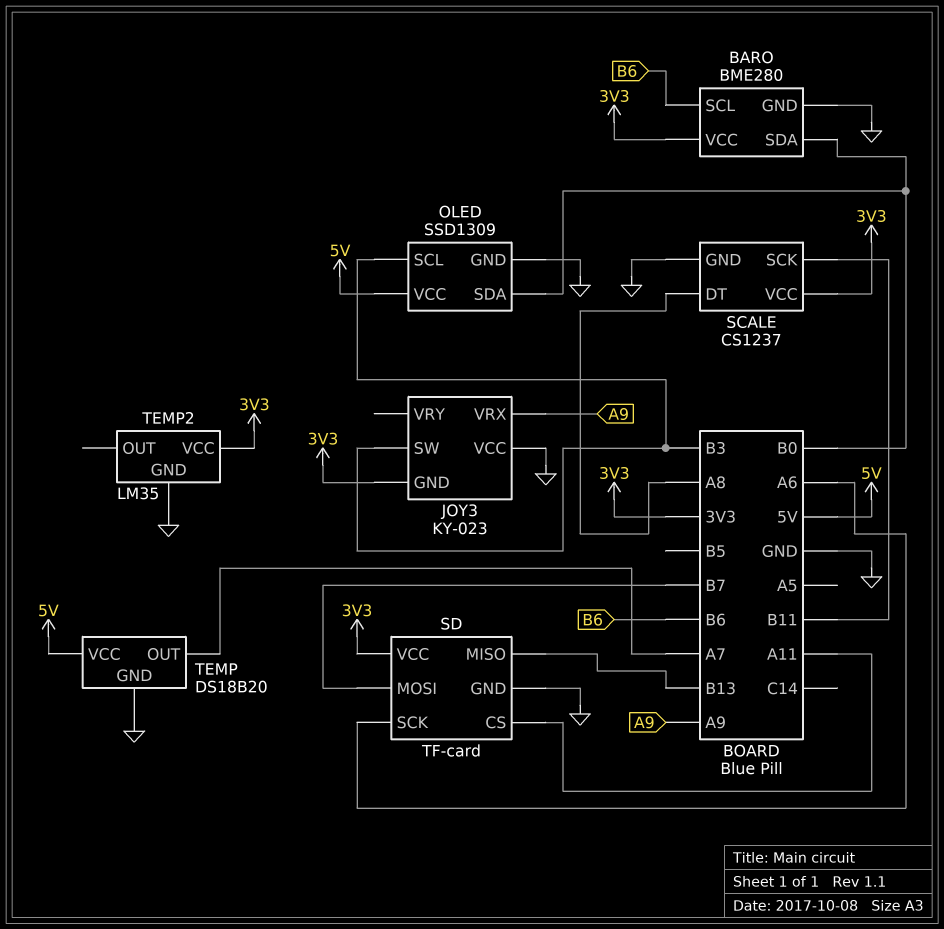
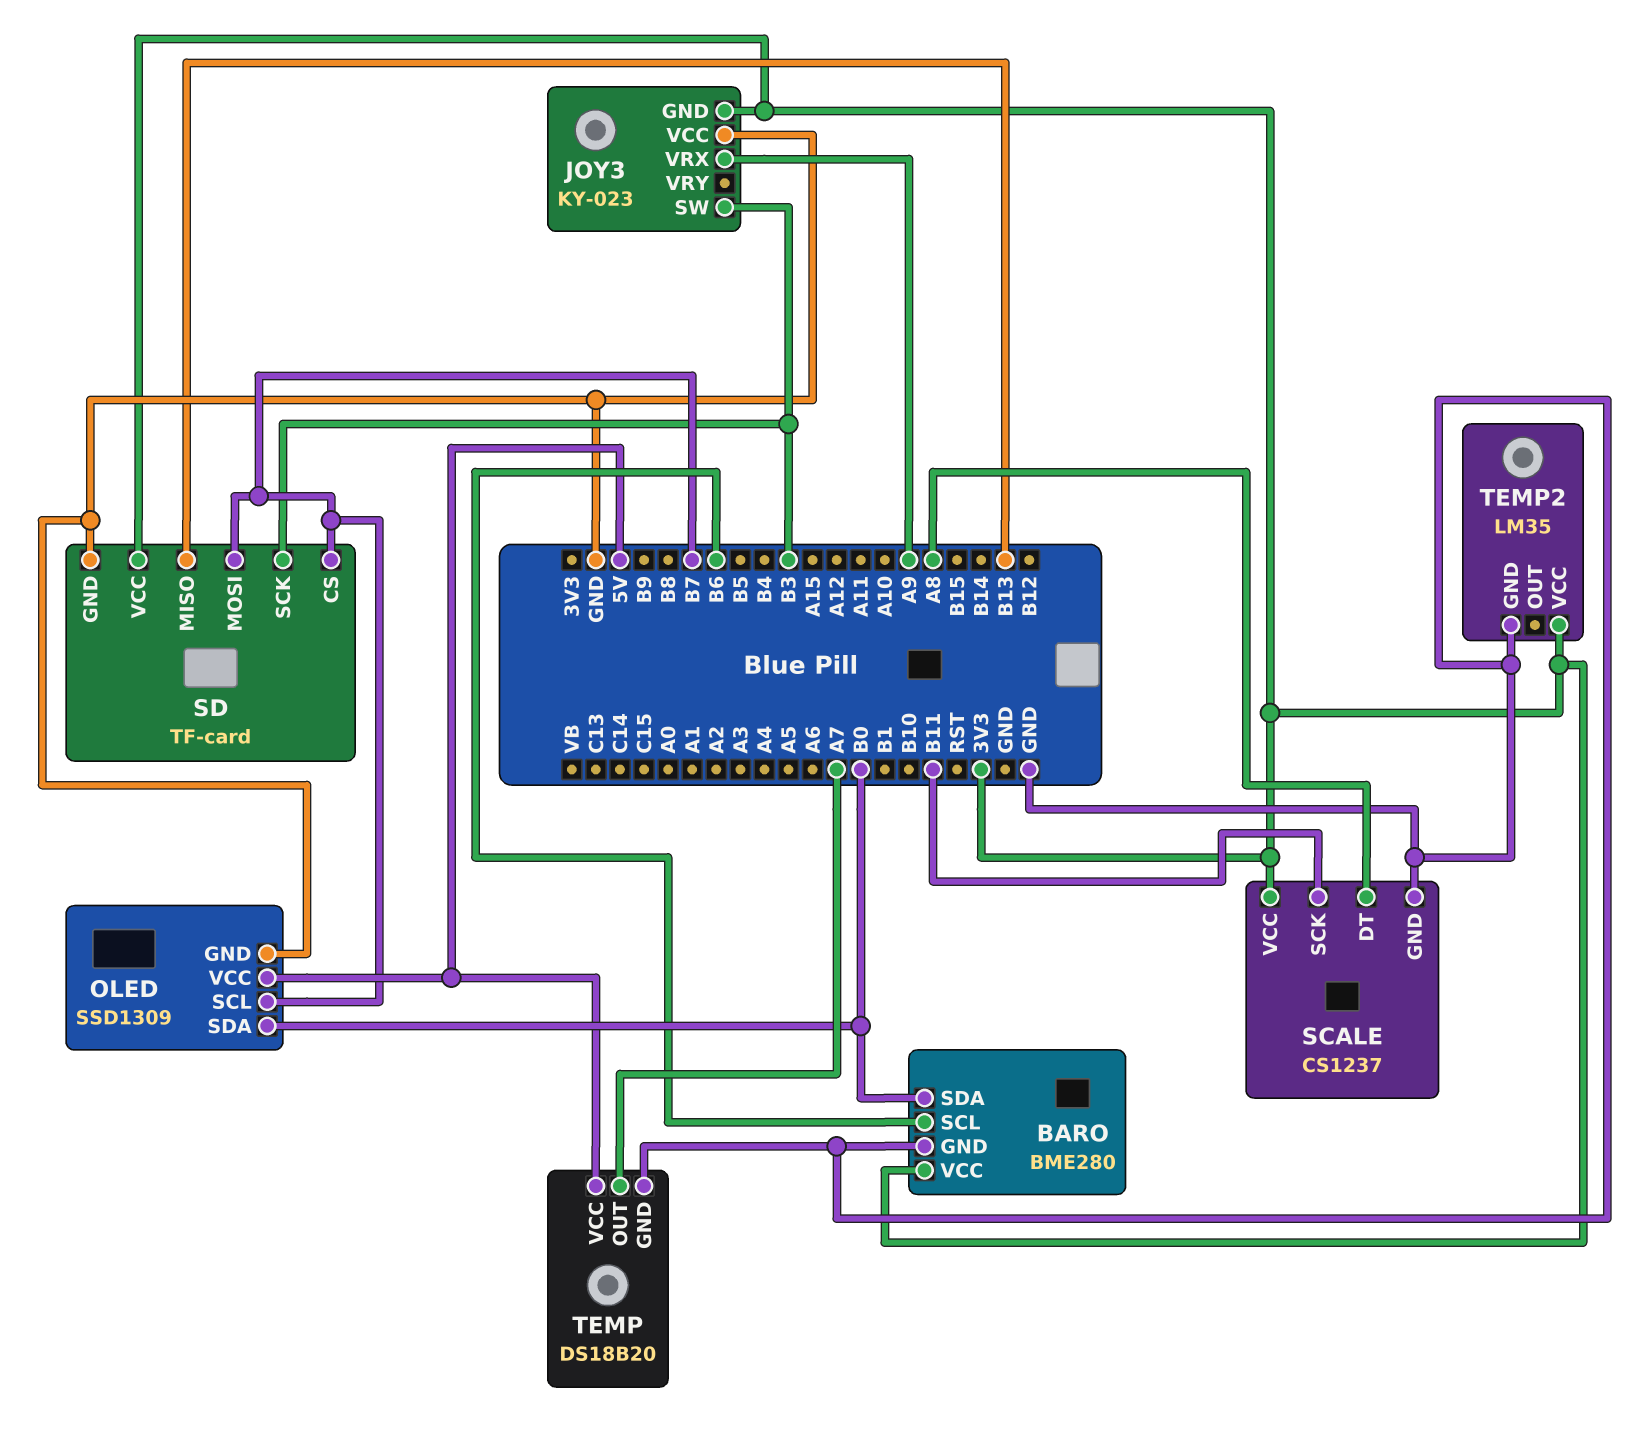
OLED pin SCL: B3 -> B7
SD pin CS: A11 -> B7
SD pin SCK: A6 -> B3

